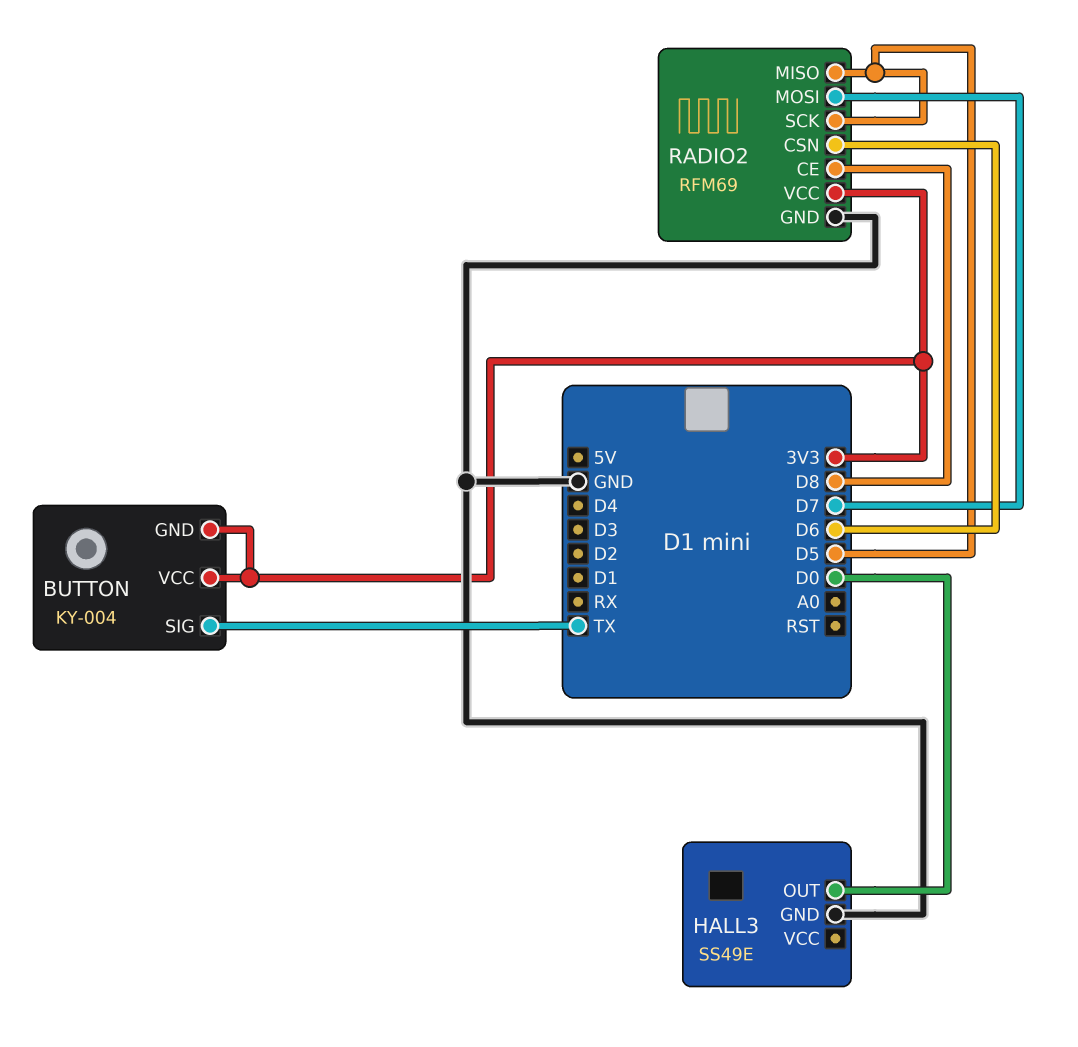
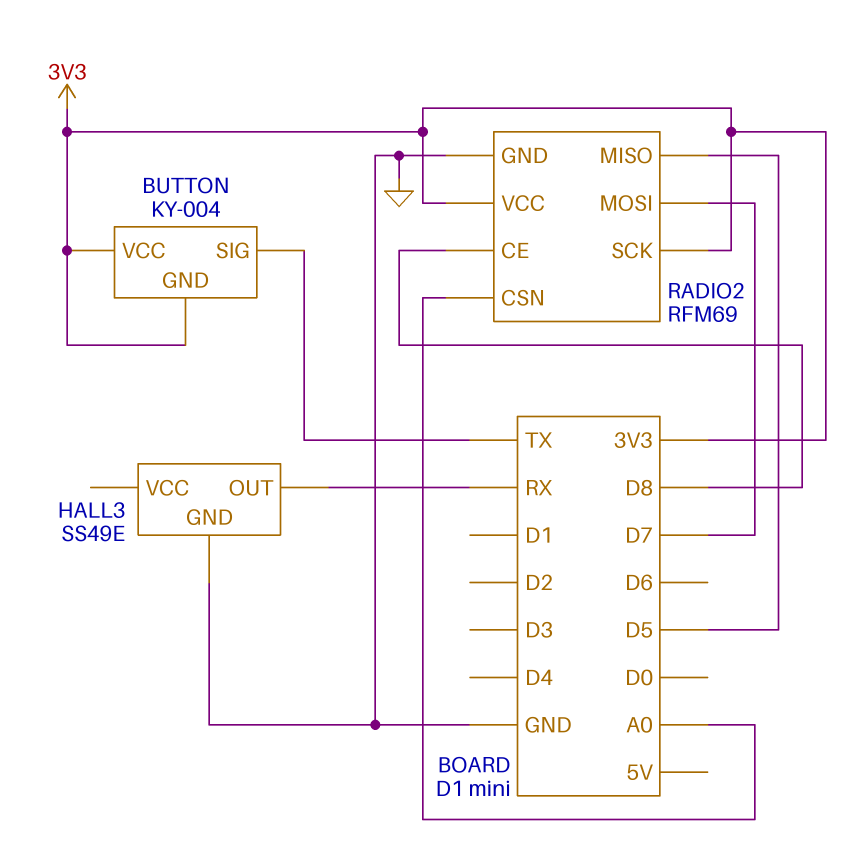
HALL3 pin OUT: D0 -> RX
RADIO2 pin CSN: D6 -> A0
RADIO2 pin SCK: D5 -> 3V3

